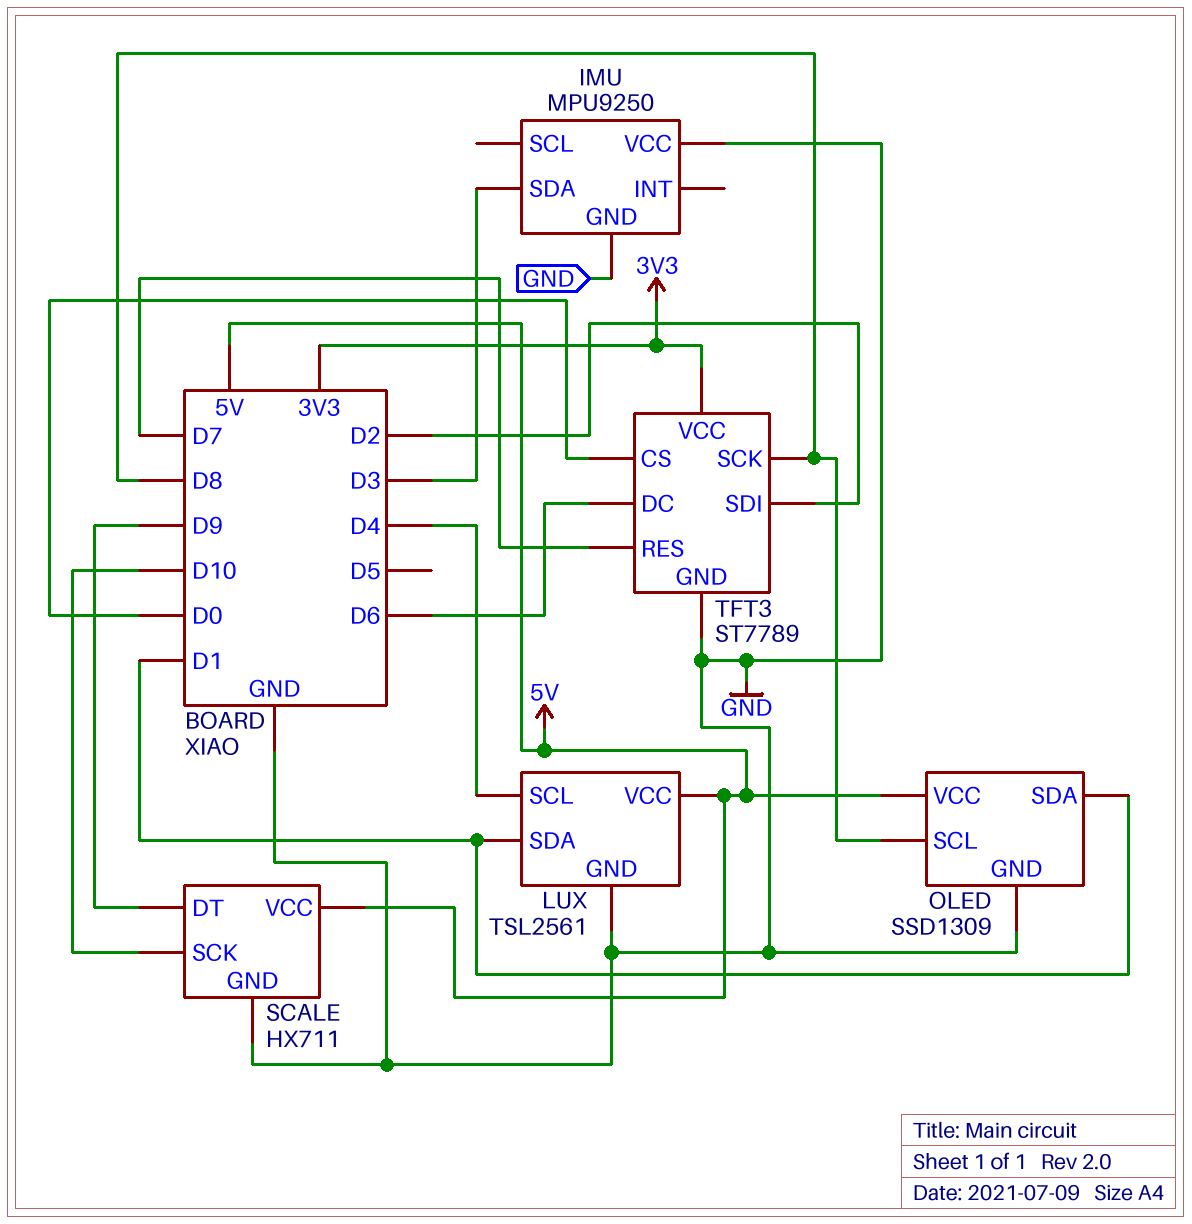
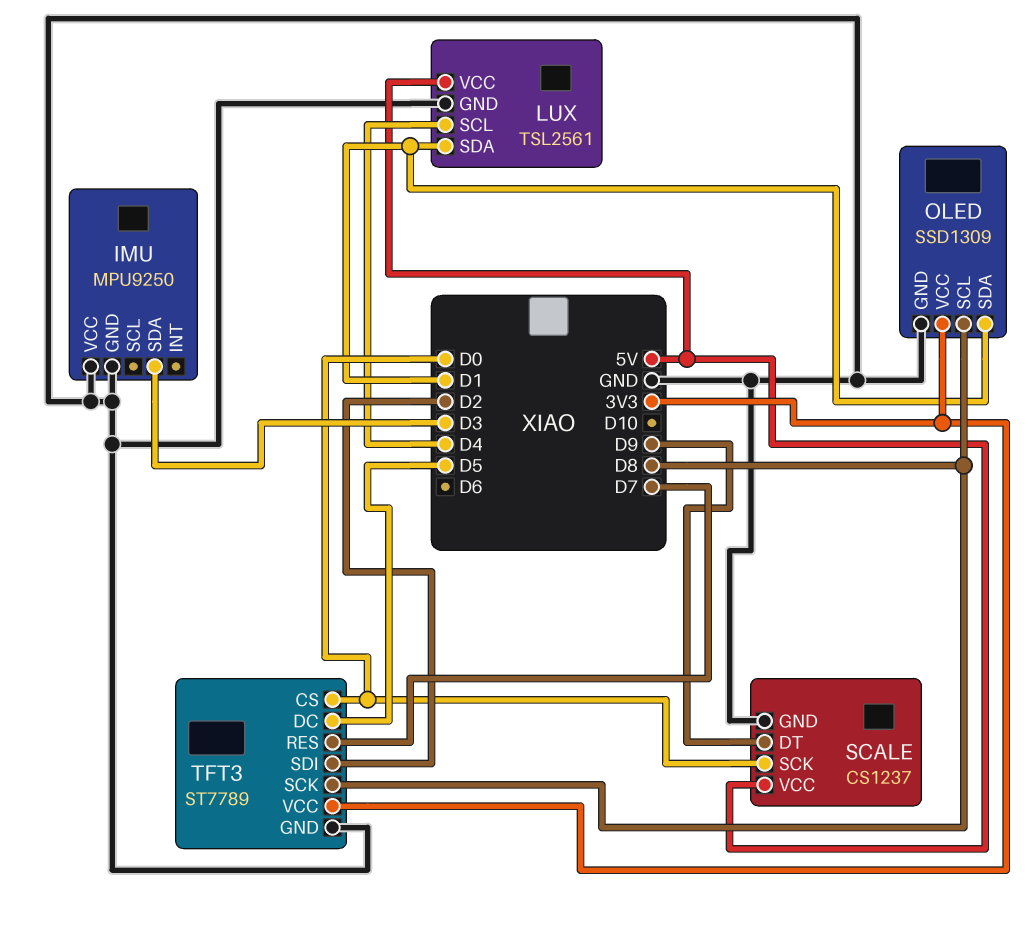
OLED pin VCC: 5V -> 3V3
SCALE: HX711 -> CS1237
SCALE pin SCK: D10 -> D0
TFT3 pin DC: D6 -> D5

